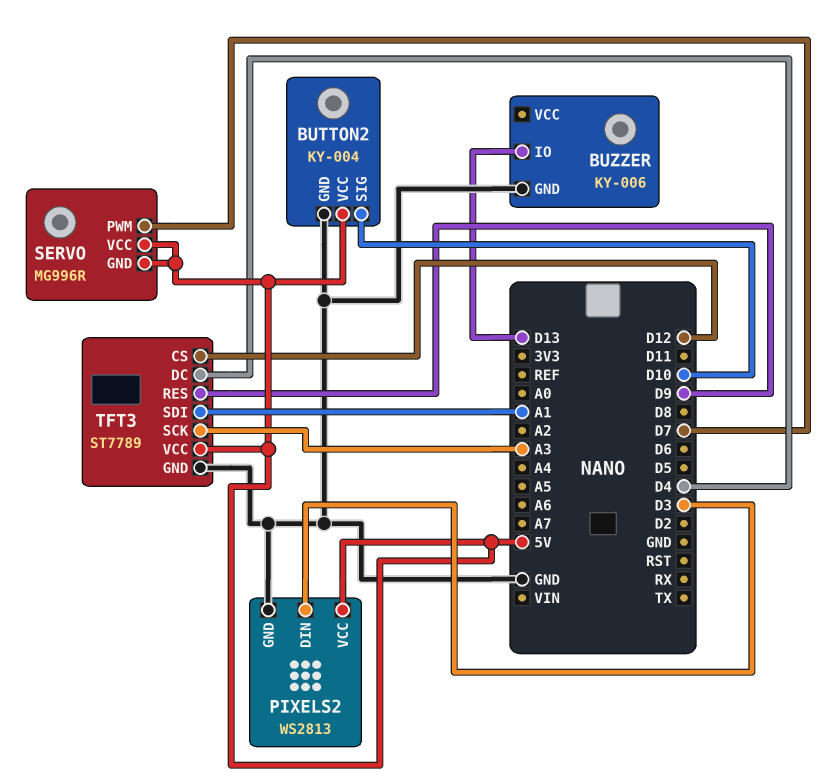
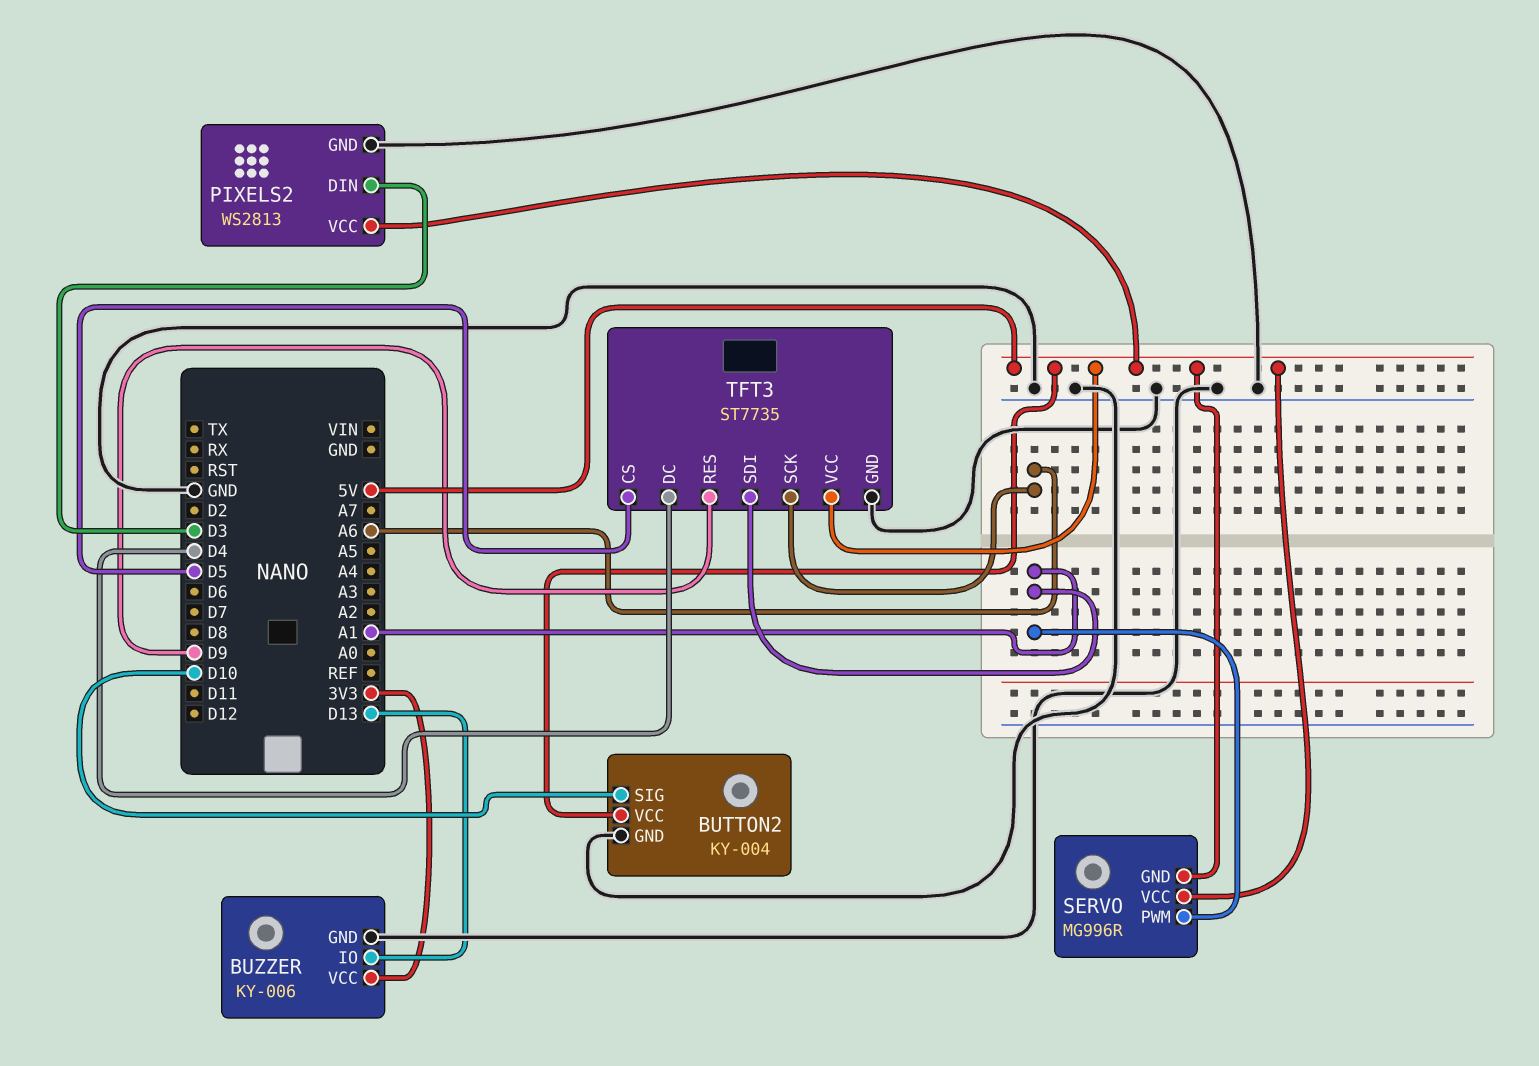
BUZZER pin VCC: none -> 3V3
SERVO pin PWM: D7 -> A1
TFT3: ST7789 -> ST7735
TFT3 pin CS: D12 -> D5
TFT3 pin SCK: A3 -> A6

